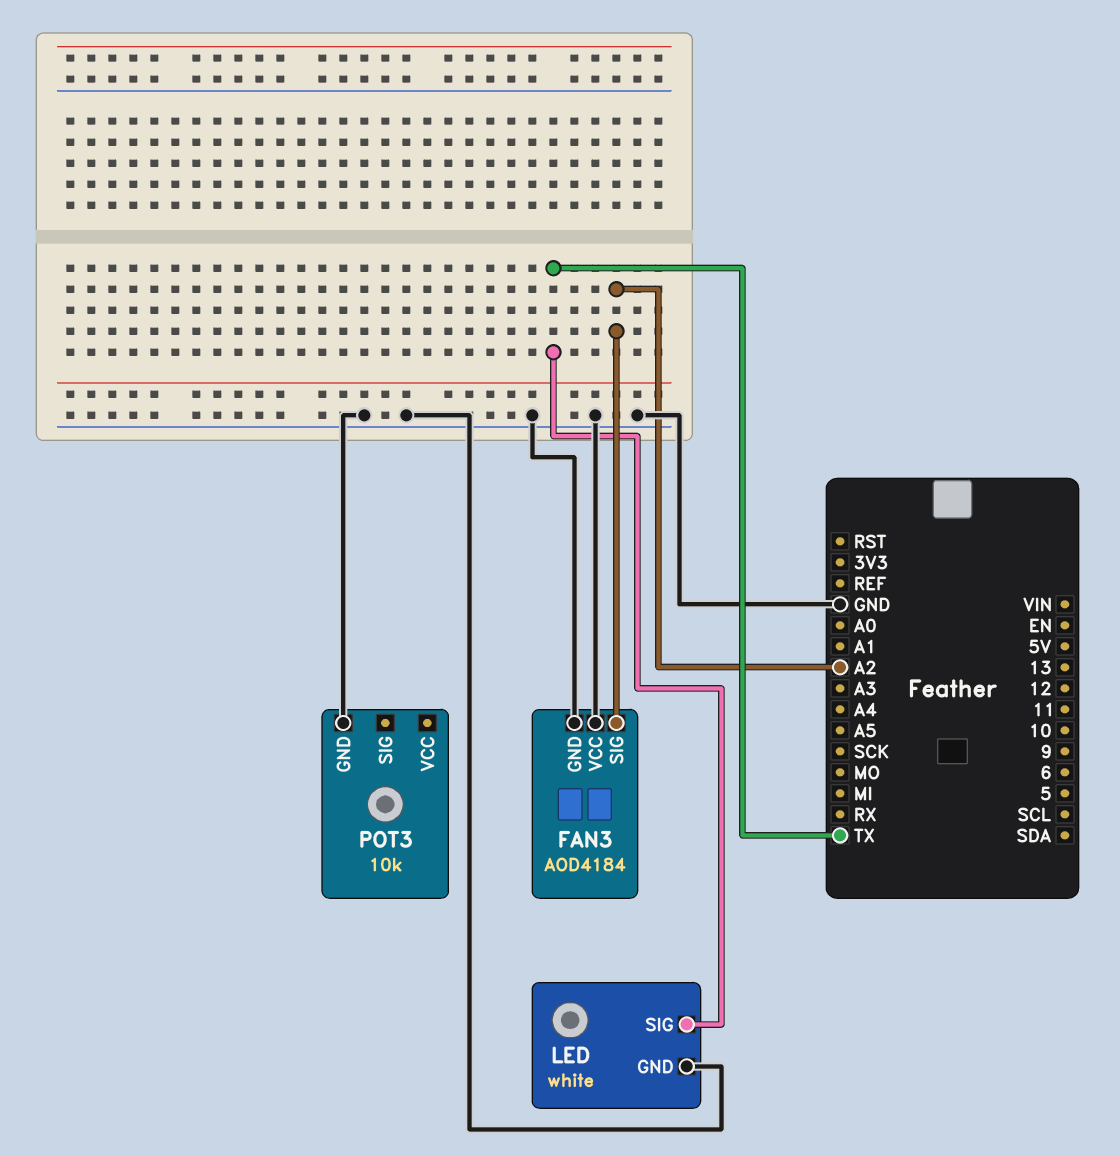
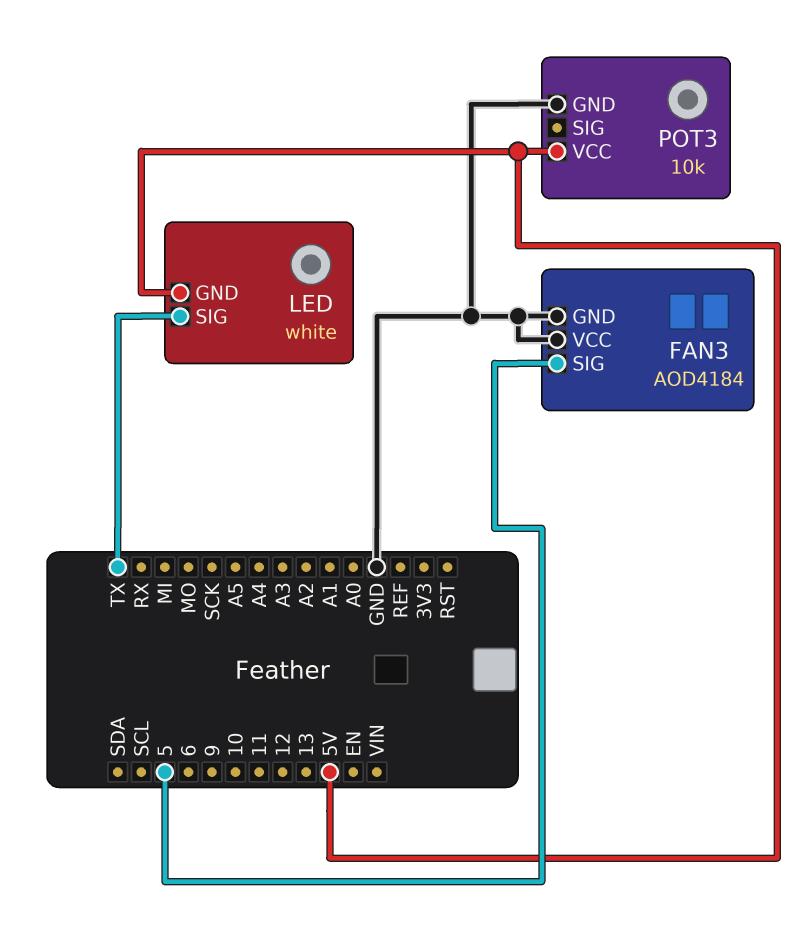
FAN3 pin SIG: A2 -> 5
LED pin GND: GND -> 5V
POT3 pin VCC: none -> 5V

